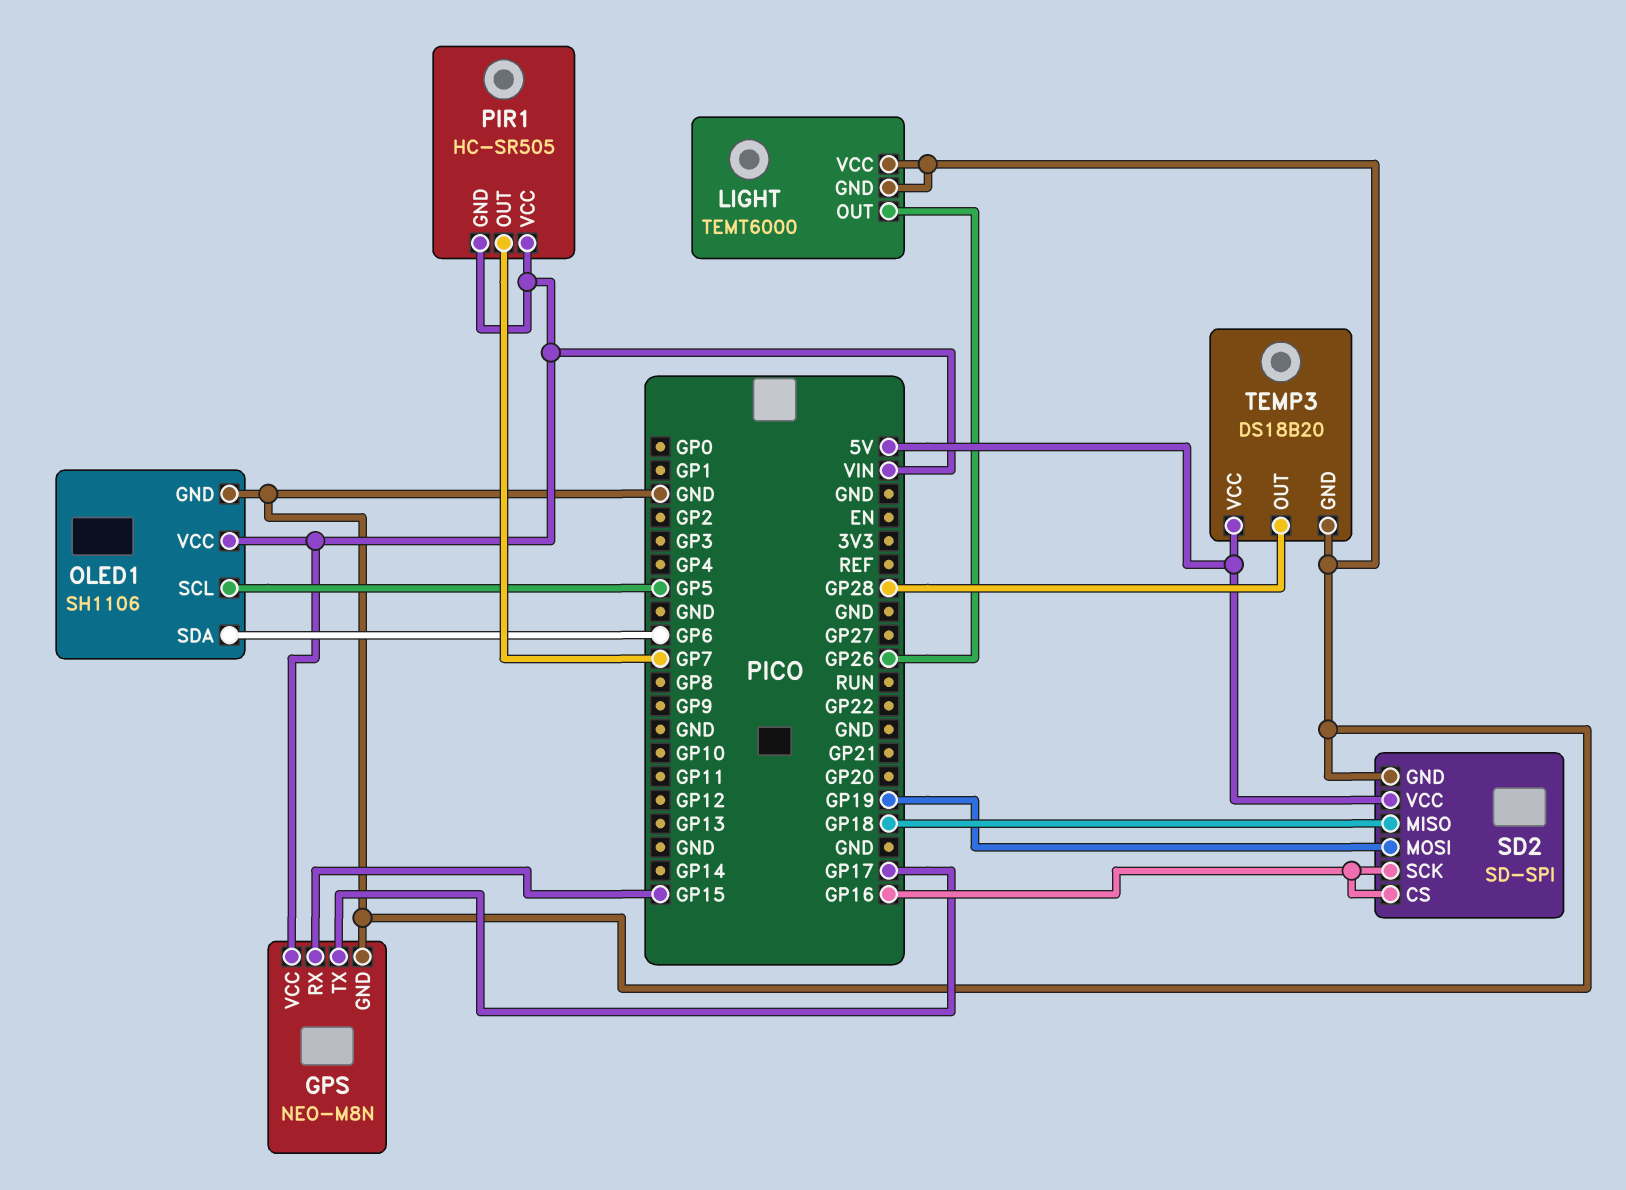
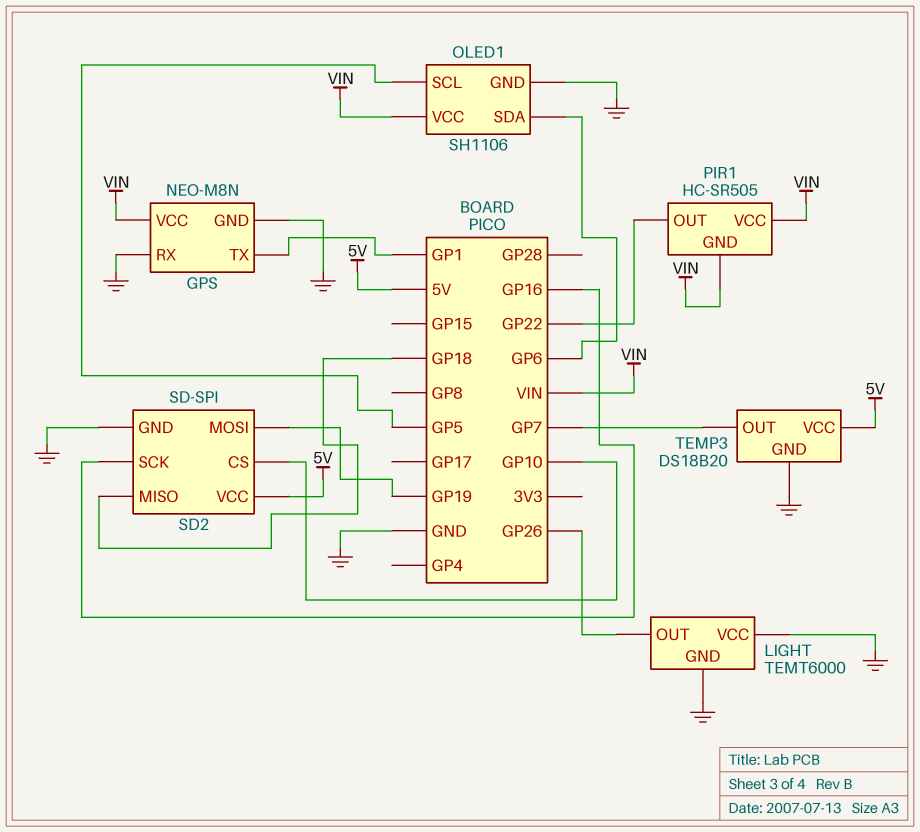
GPS pin RX: GP15 -> GND
GPS pin TX: GP17 -> GP1
PIR1 pin OUT: GP7 -> GP22
SD2 pin CS: GP16 -> GP10
TEMP3 pin OUT: GP28 -> GP7

